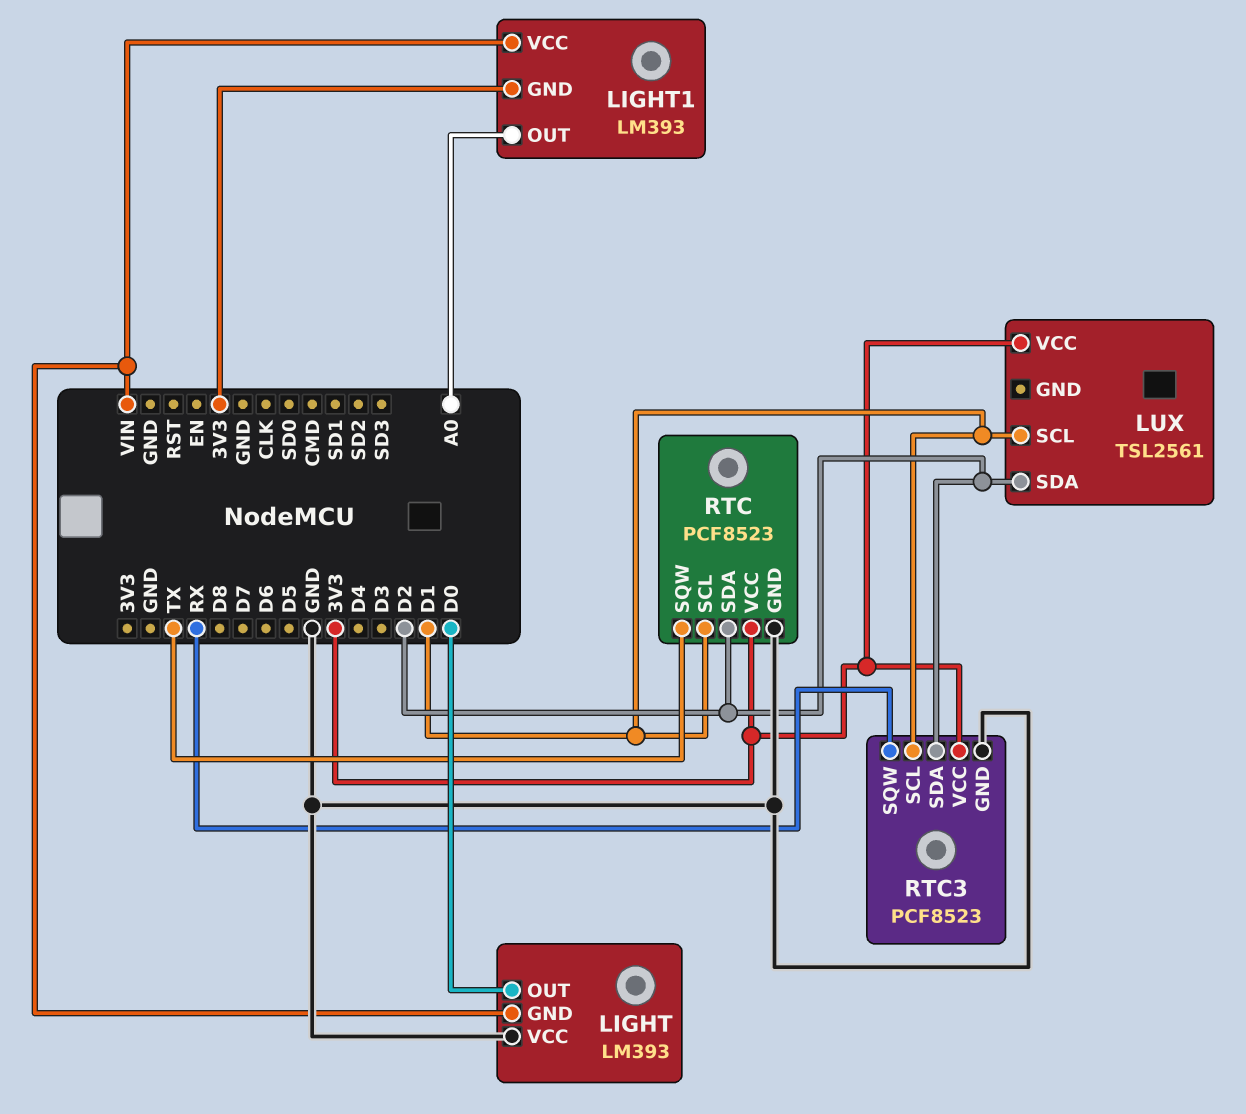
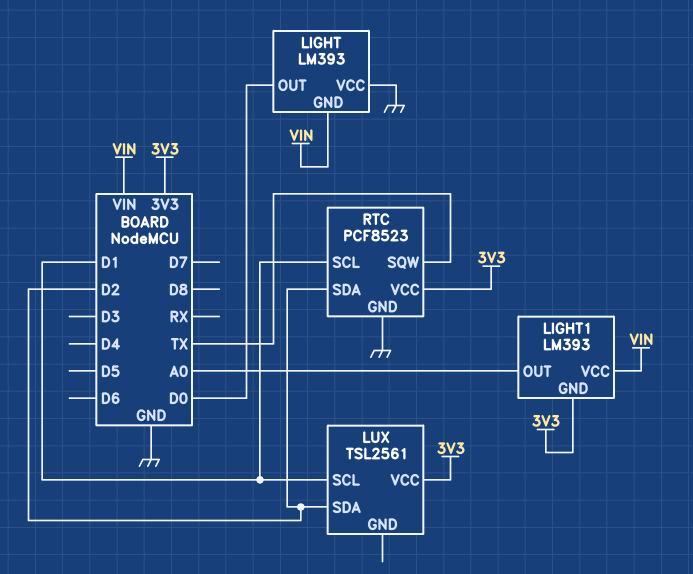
RTC3: PCF8523 -> none
RTC3 pin GND: GND -> none
RTC3 pin SCL: D1 -> none
RTC3 pin SDA: D2 -> none
RTC3 pin SQW: RX -> none
RTC3 pin VCC: 3V3 -> none

